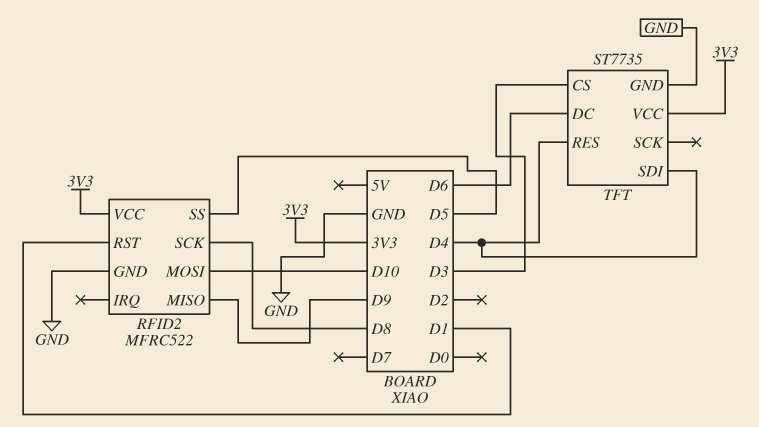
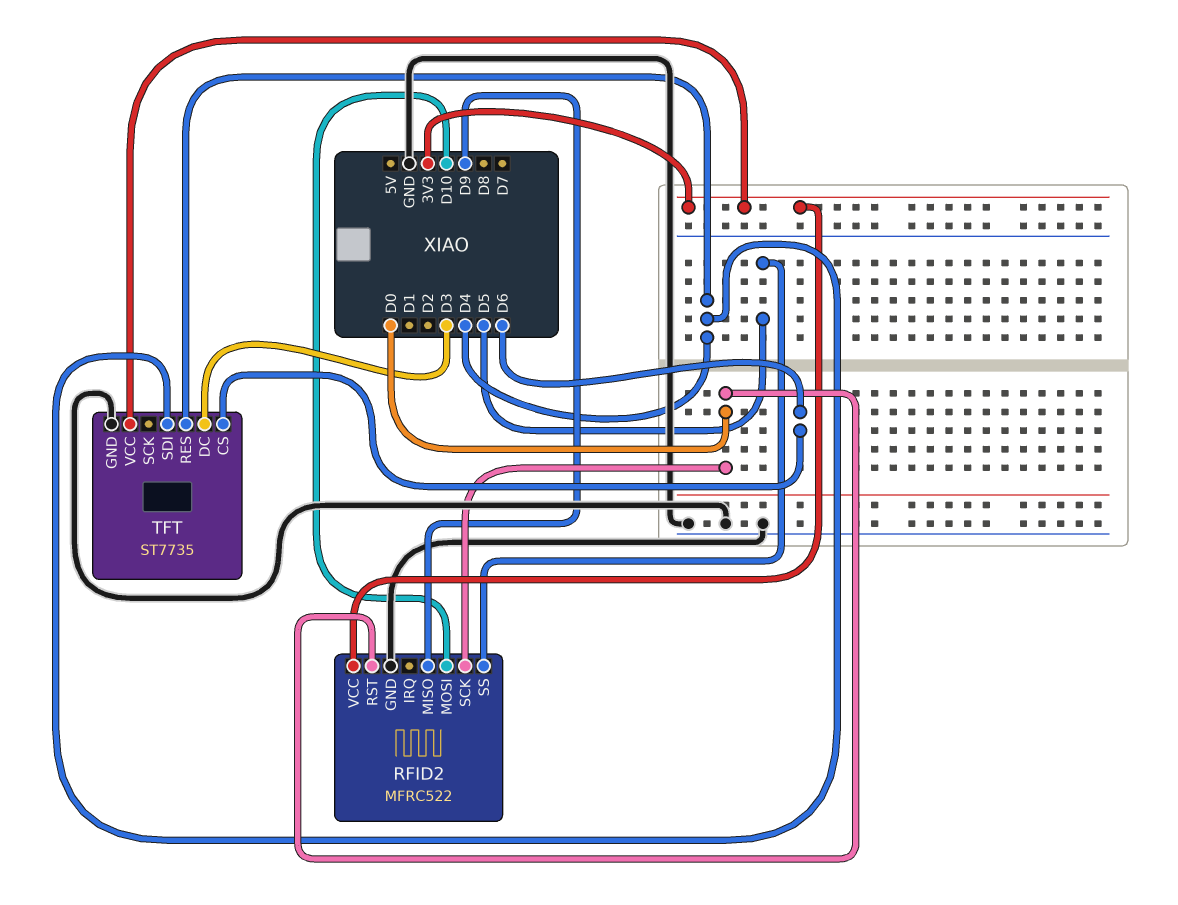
RFID2 pin RST: D1 -> D0
RFID2 pin SCK: D8 -> D0
TFT pin CS: D3 -> D6
TFT pin DC: D6 -> D3

